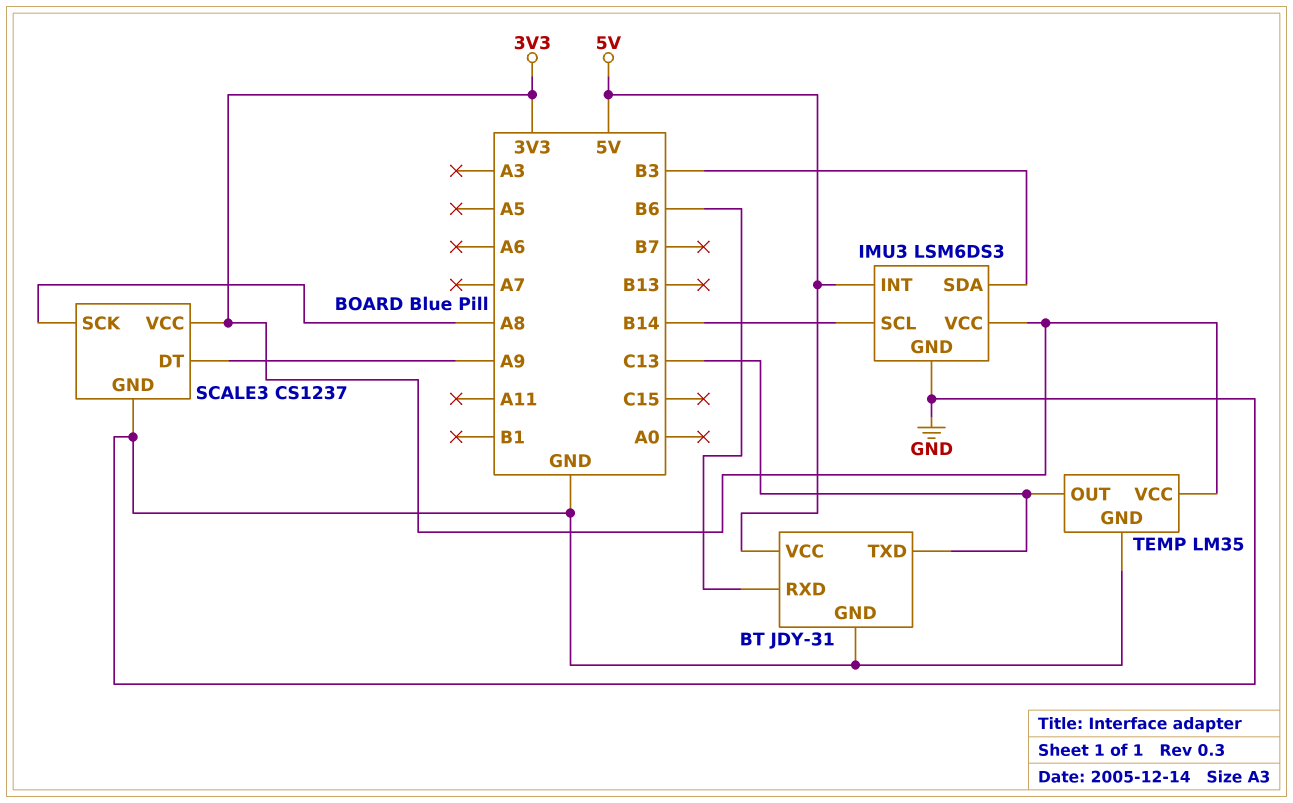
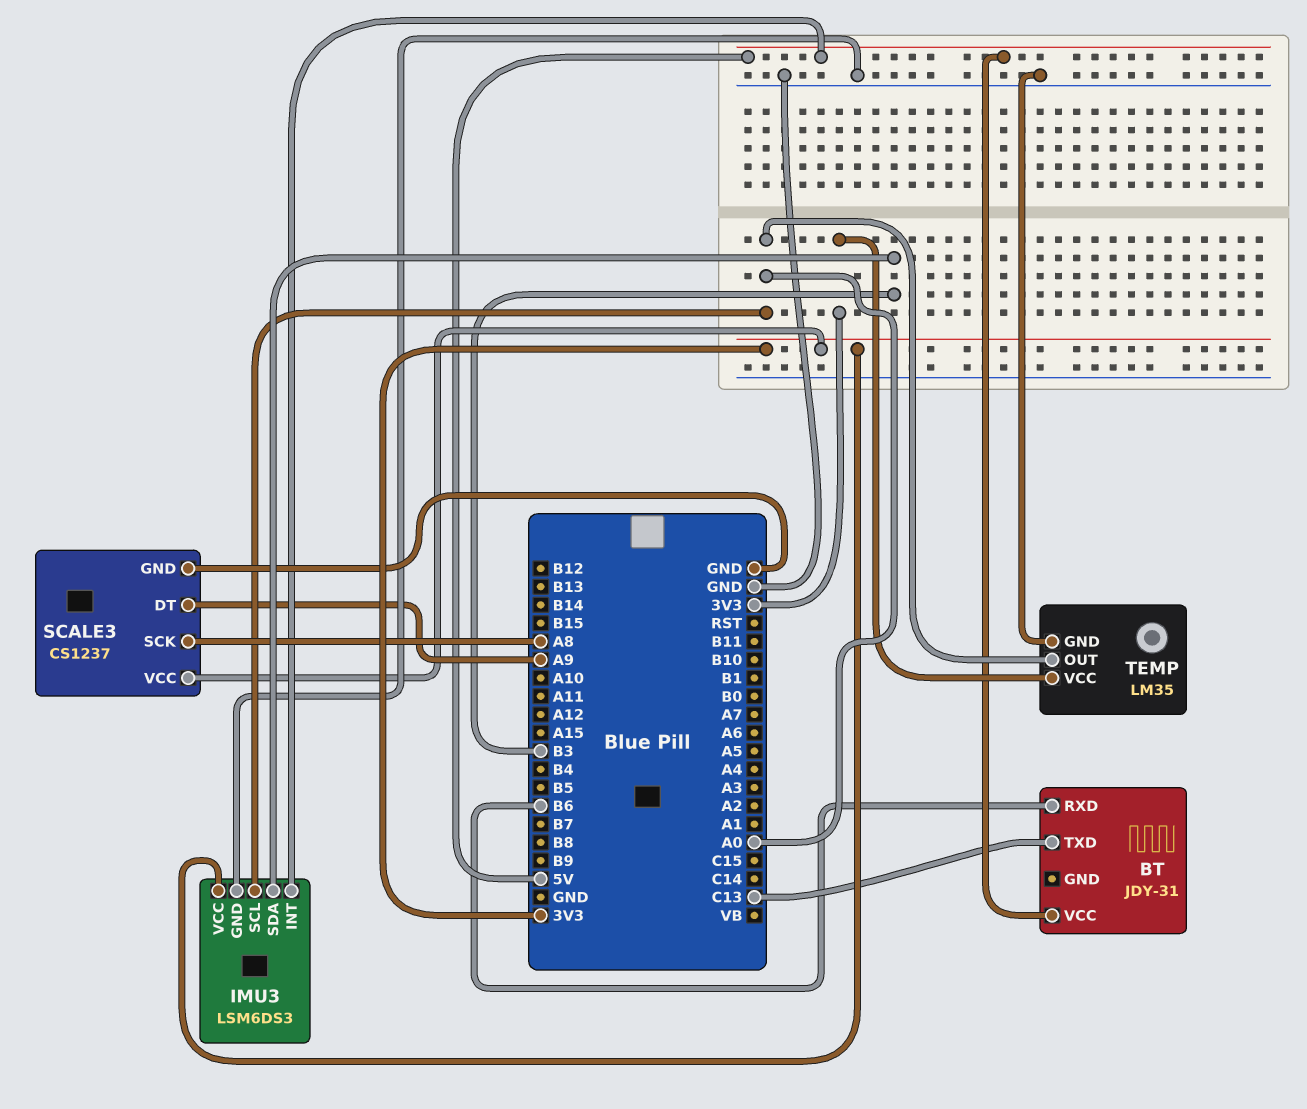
BT pin GND: GND -> none
IMU3 pin SCL: B14 -> A0
TEMP pin OUT: C13 -> A0

